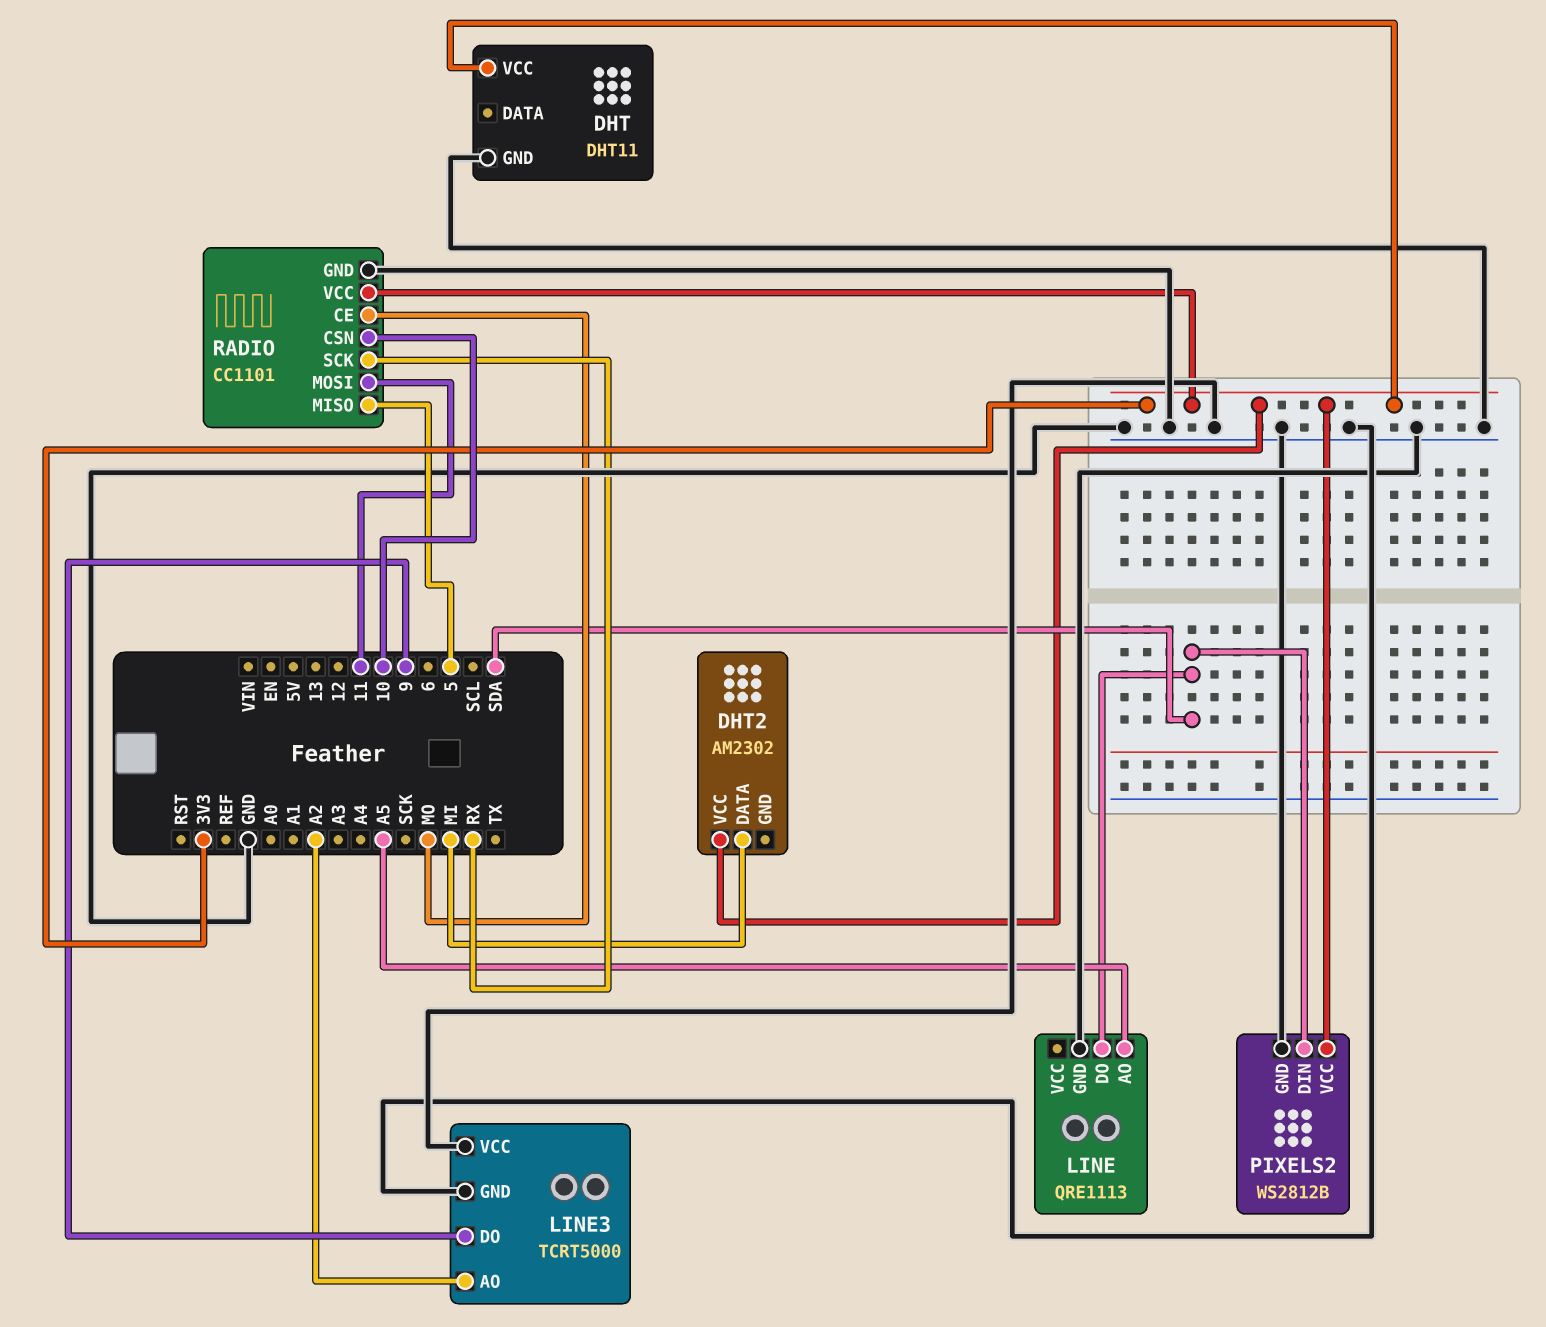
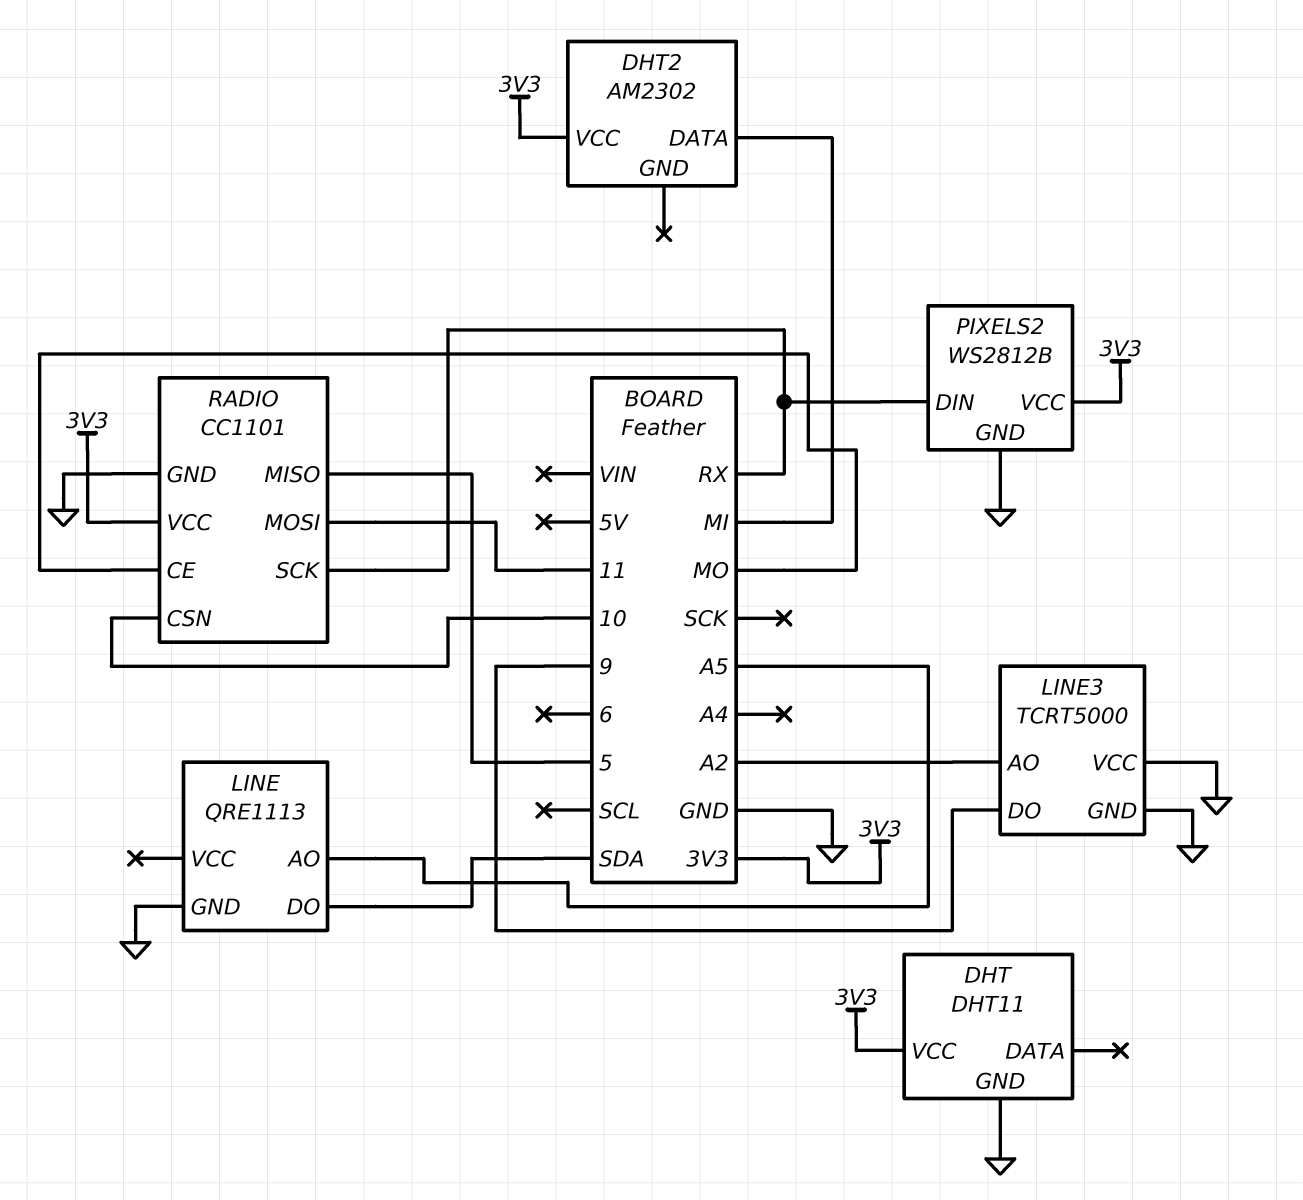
PIXELS2 pin DIN: SDA -> RX

